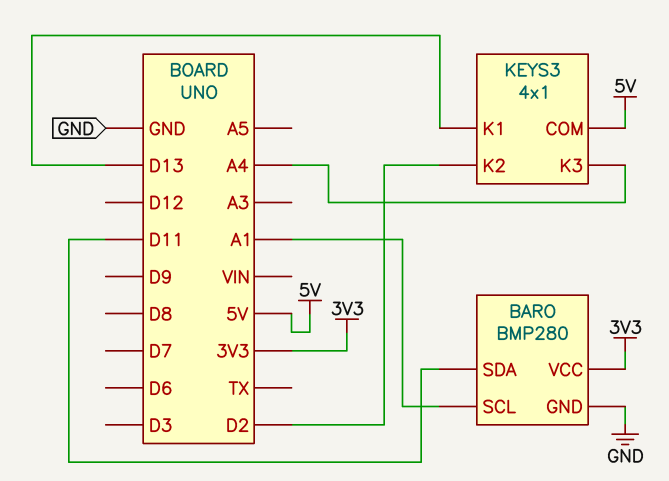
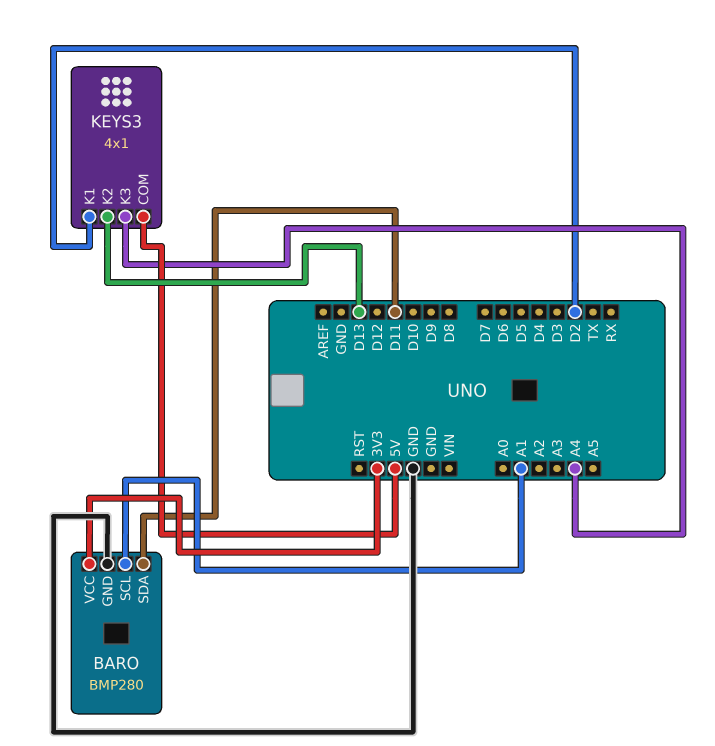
KEYS3 pin K1: D13 -> D2
KEYS3 pin K2: D2 -> D13

